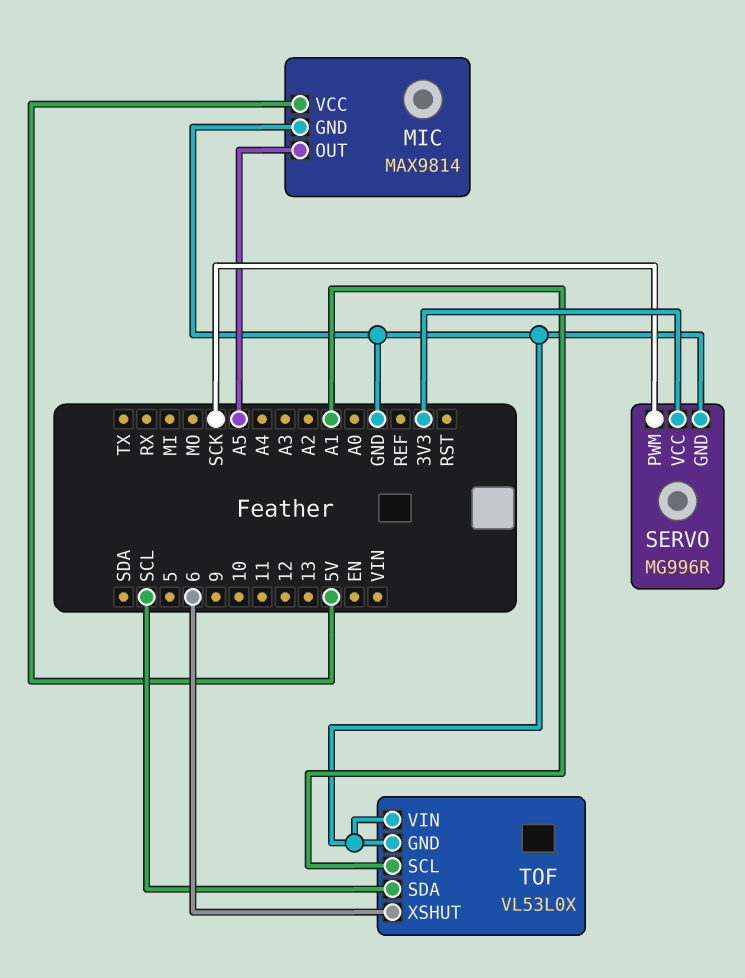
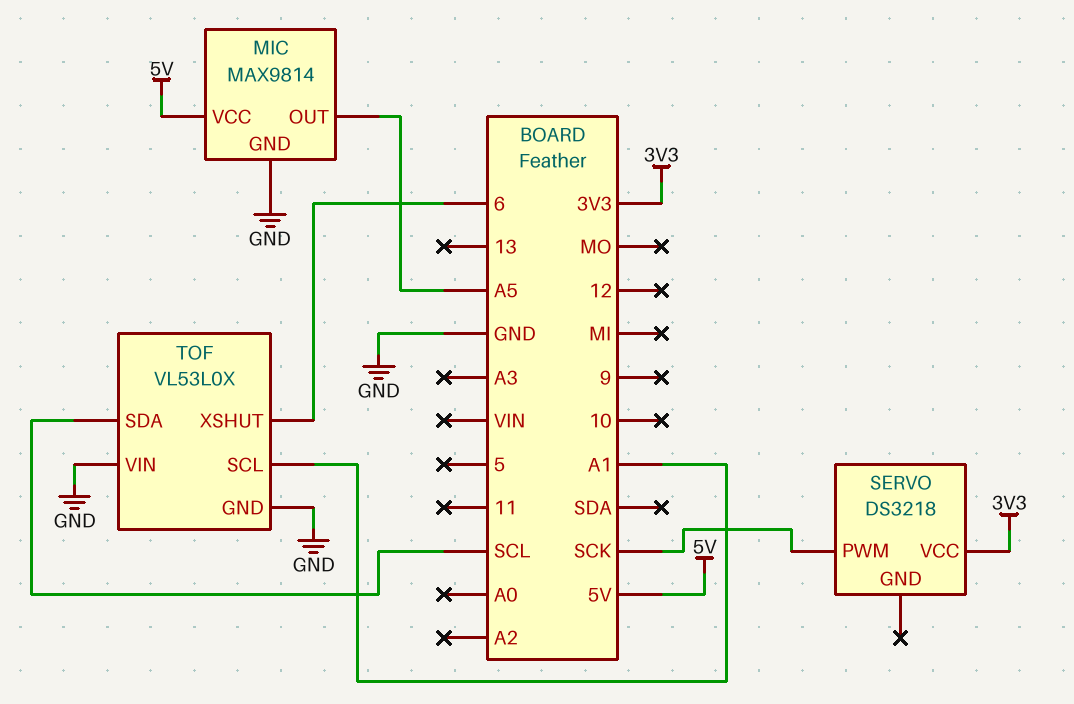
SERVO: MG996R -> DS3218
SERVO pin GND: GND -> none

